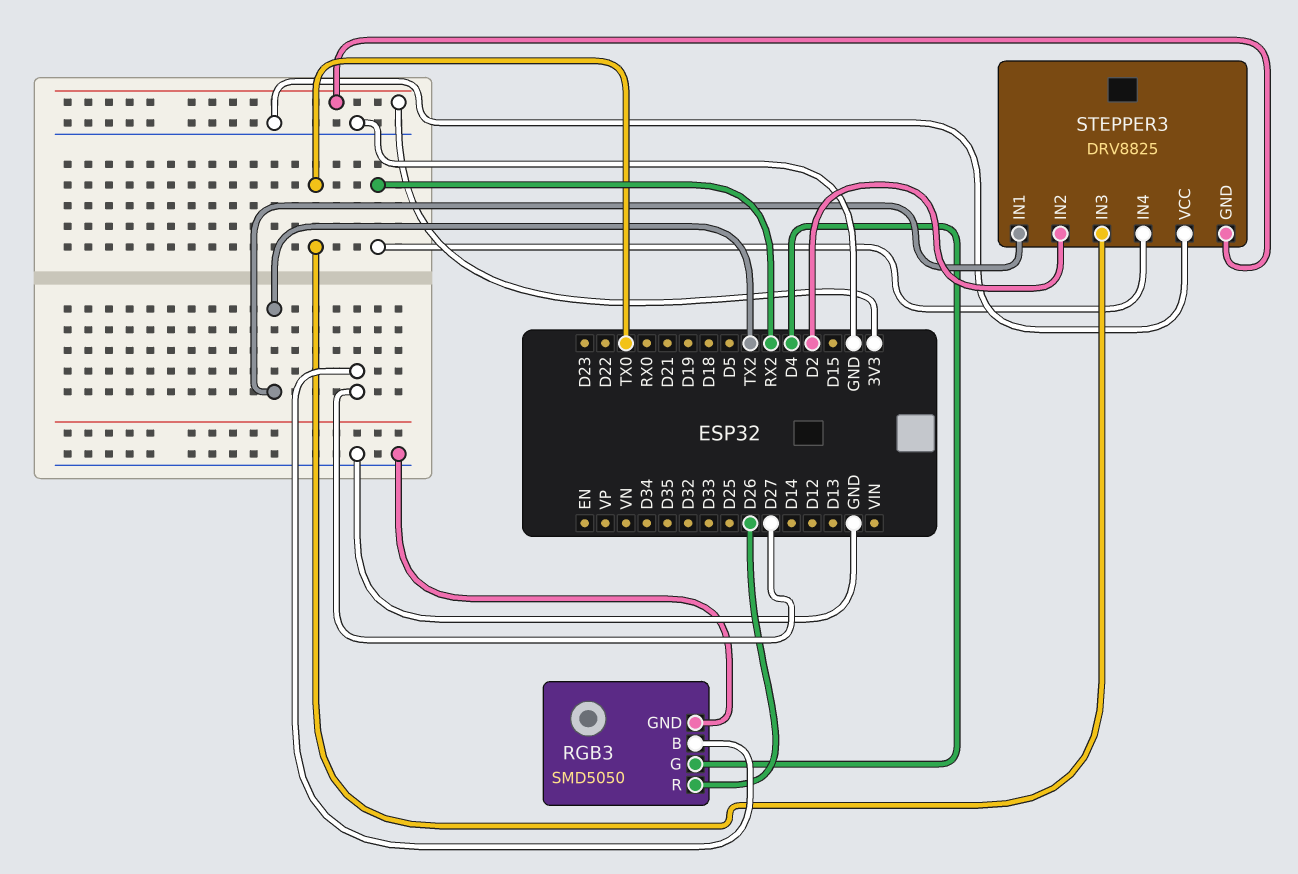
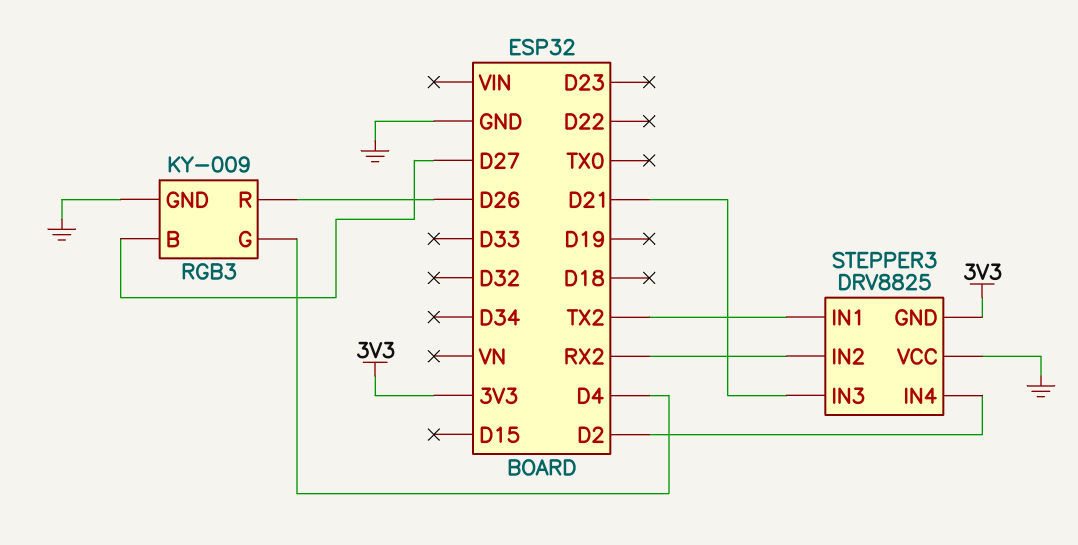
RGB3: SMD5050 -> KY-009
STEPPER3 pin IN2: D2 -> RX2
STEPPER3 pin IN3: TX0 -> D21
STEPPER3 pin IN4: RX2 -> D2

